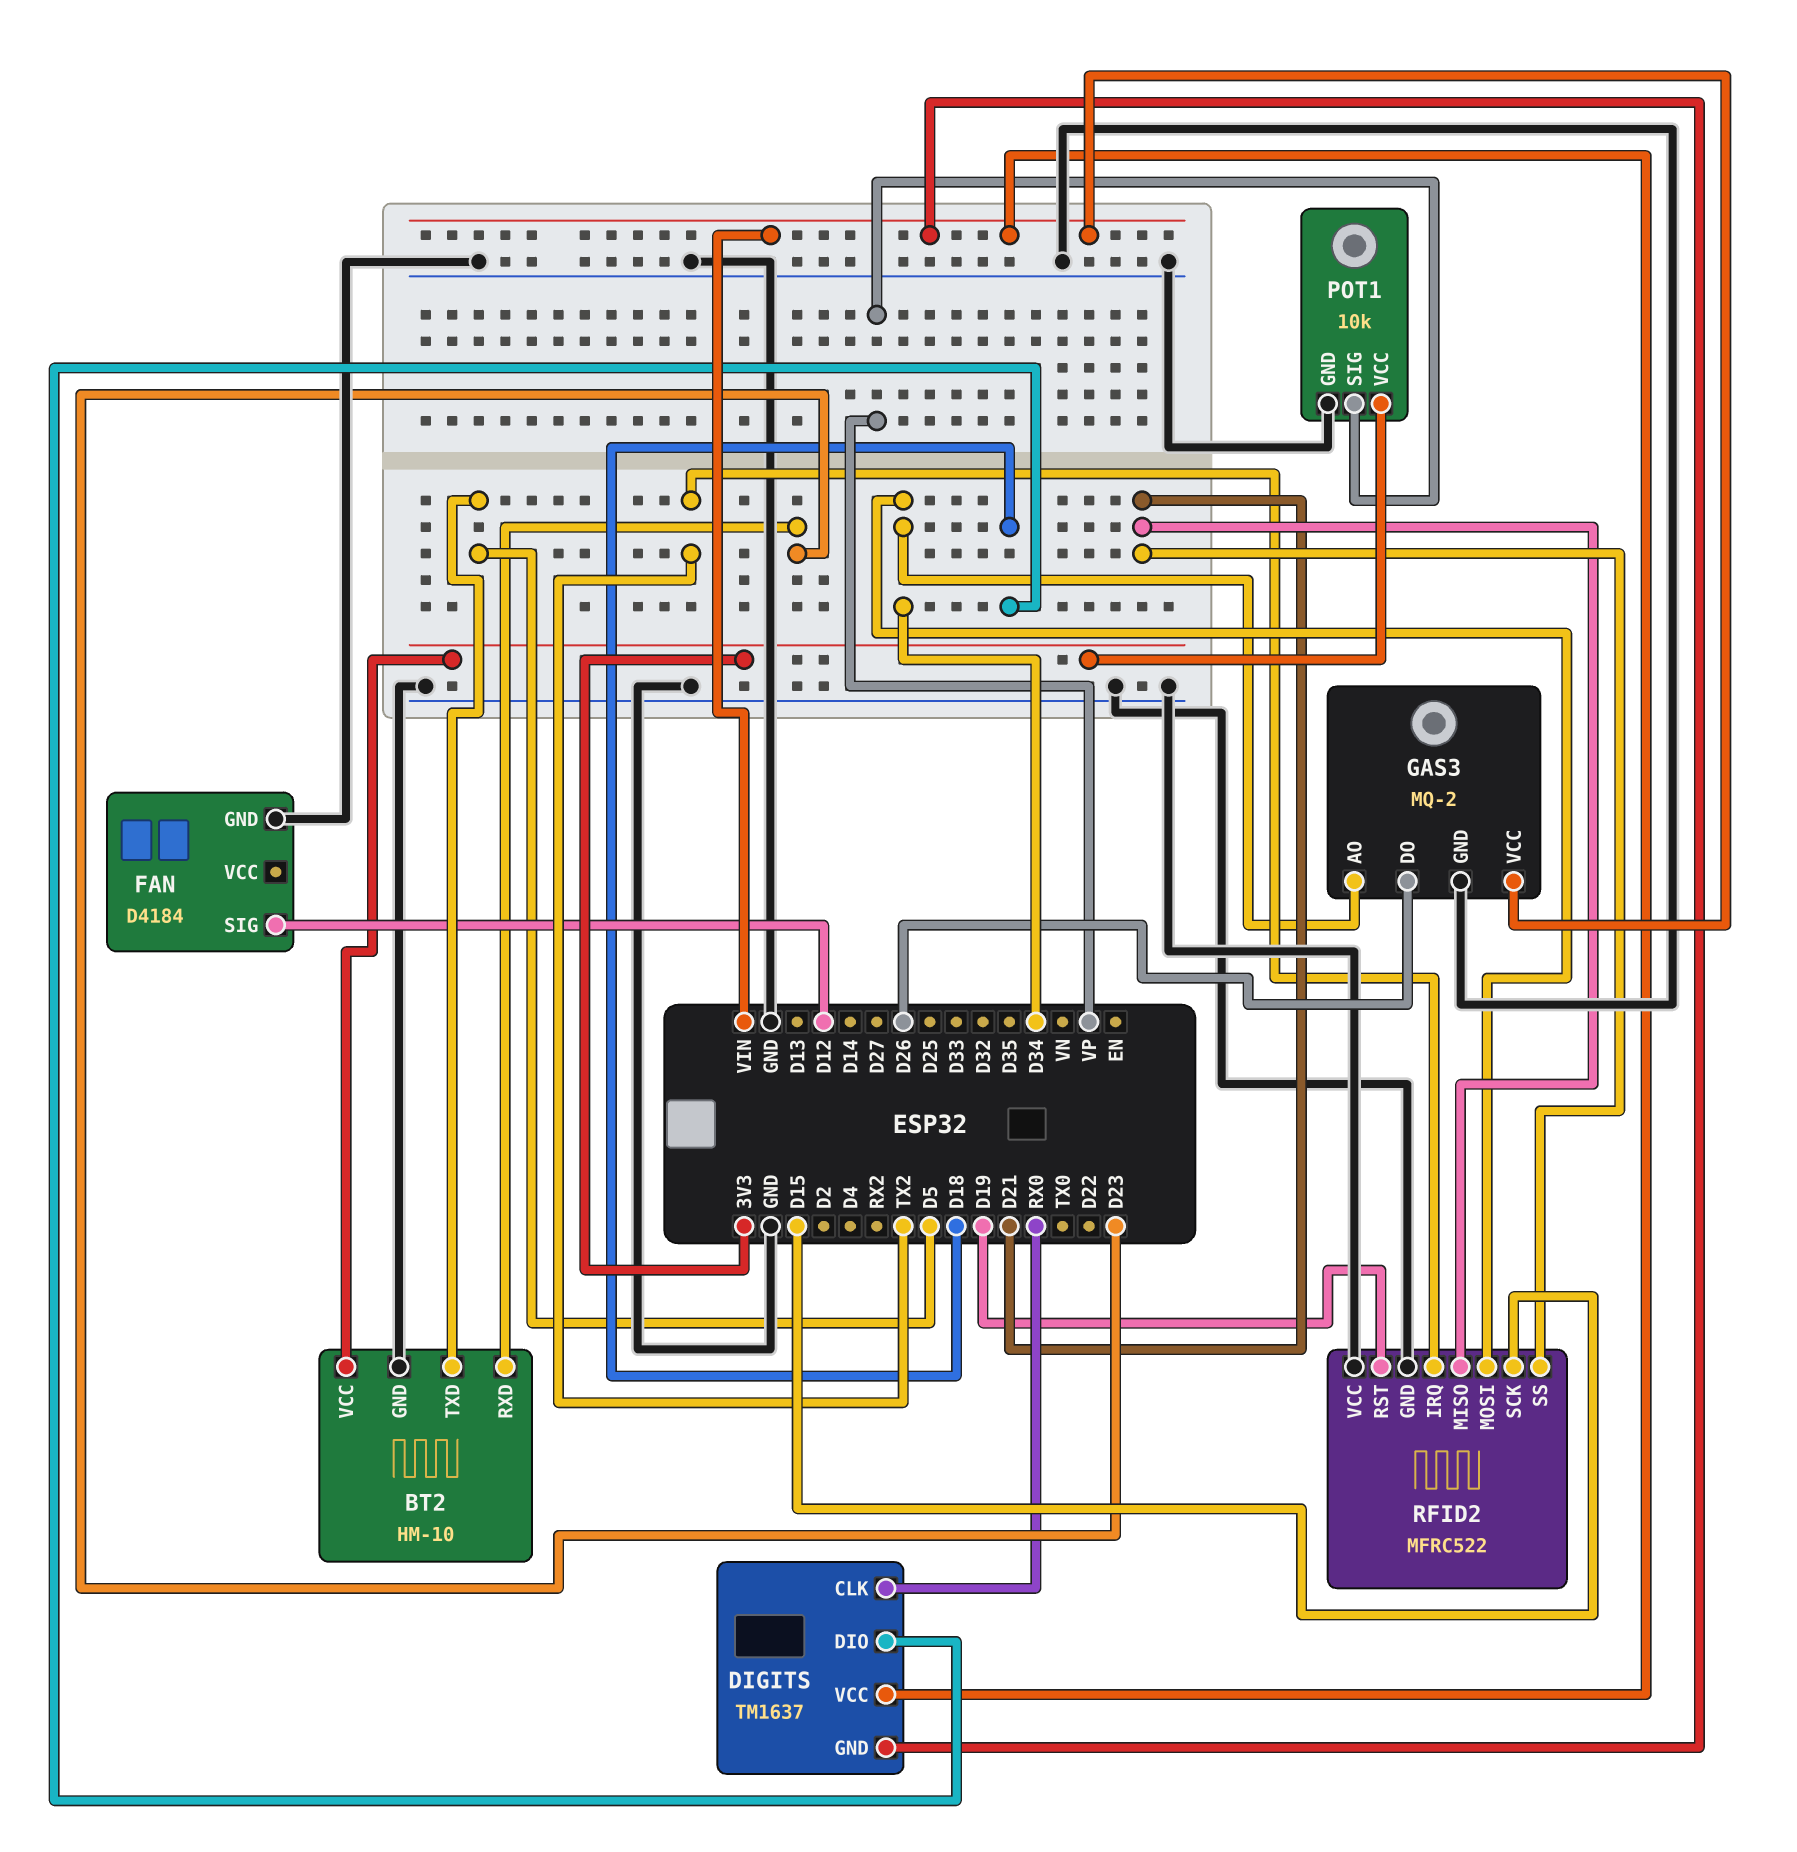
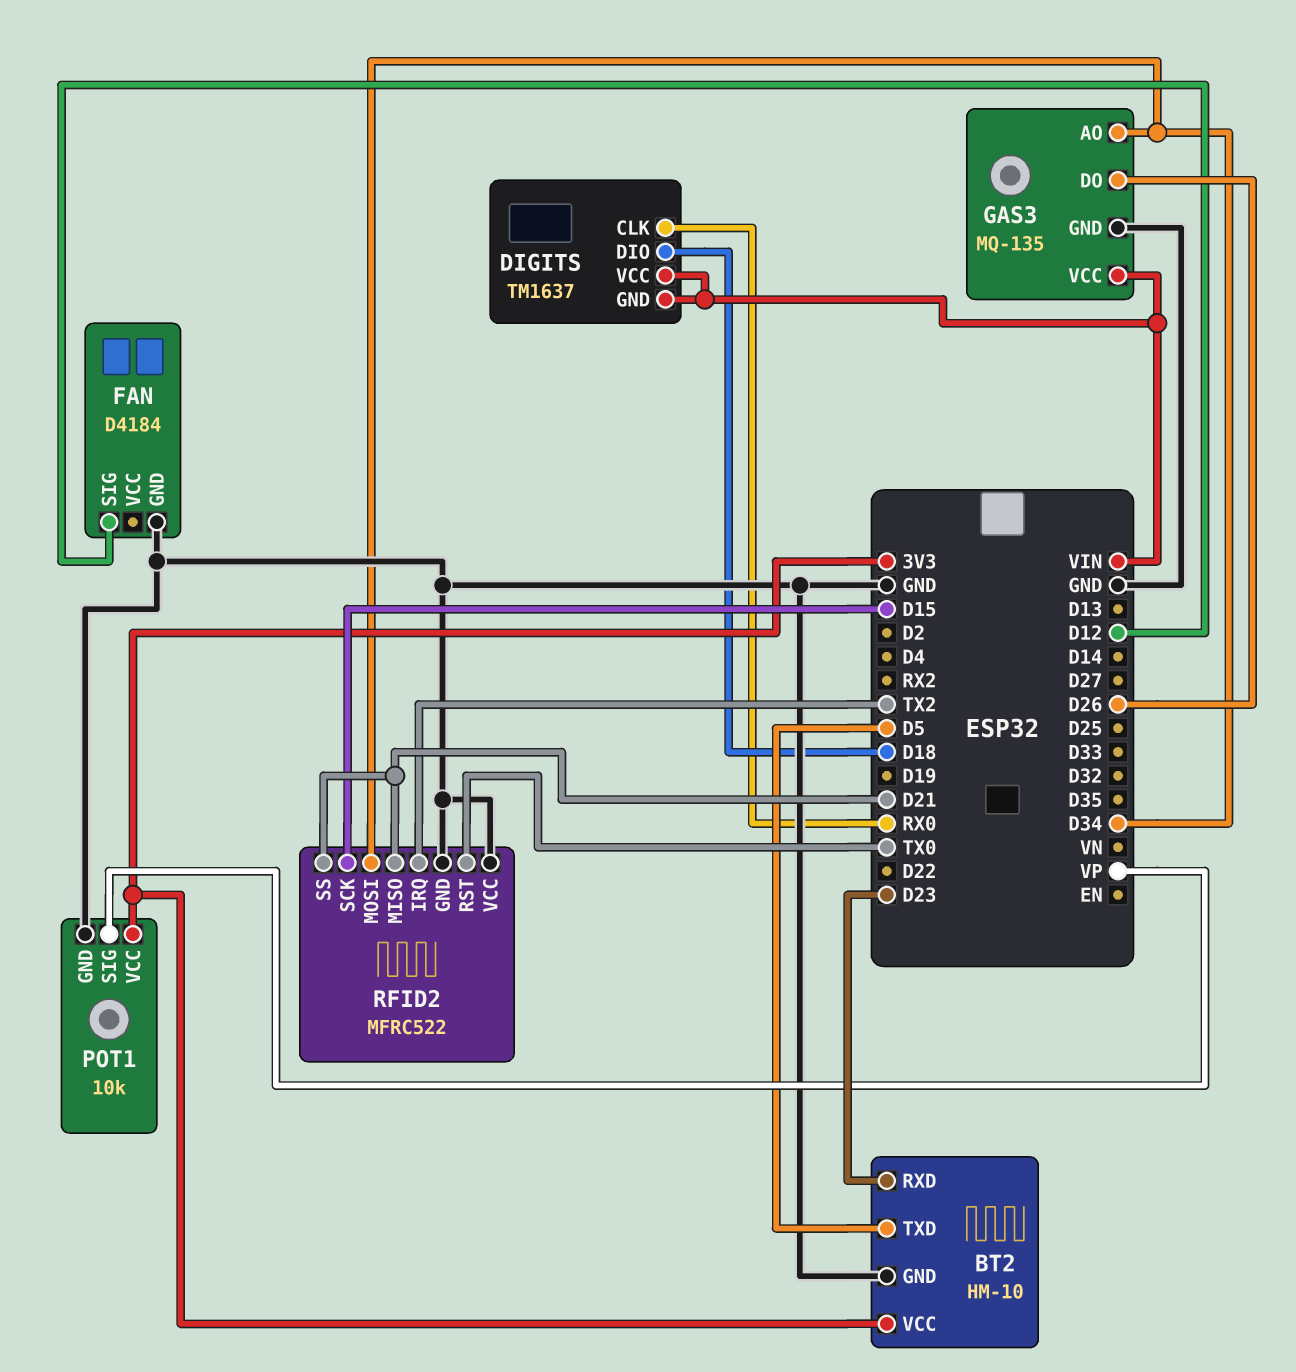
GAS3: MQ-2 -> MQ-135
RFID2 pin RST: D19 -> TX0

